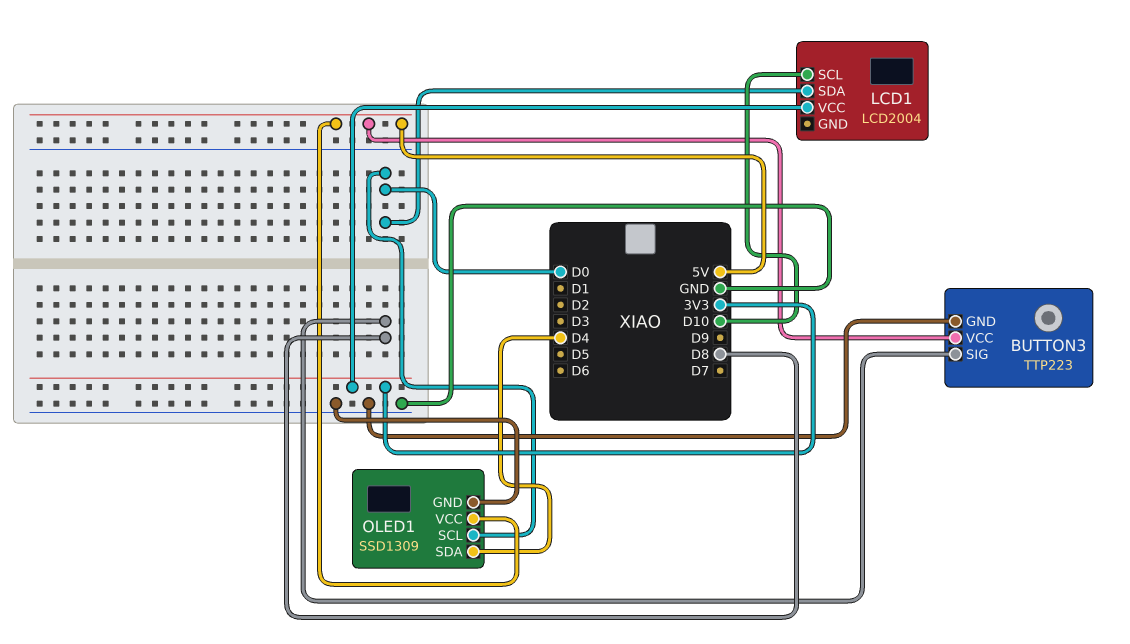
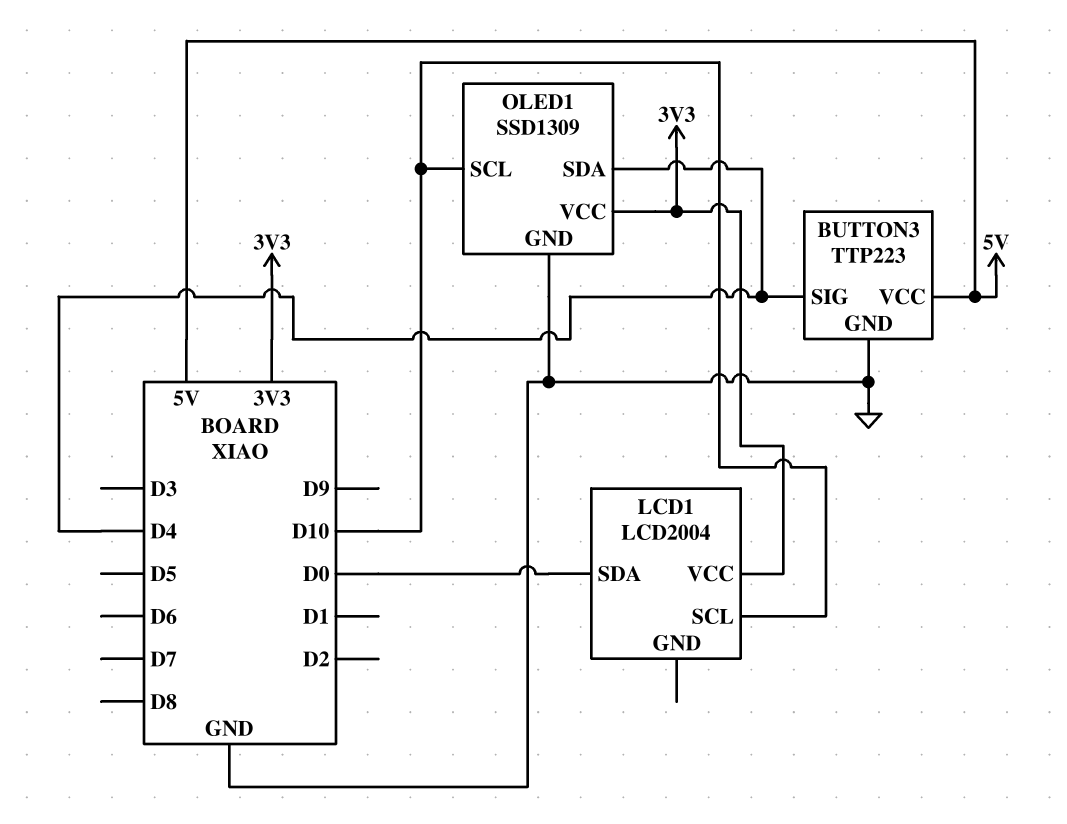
BUTTON3 pin SIG: D8 -> D4
OLED1 pin SCL: D0 -> D10
OLED1 pin VCC: 5V -> 3V3

